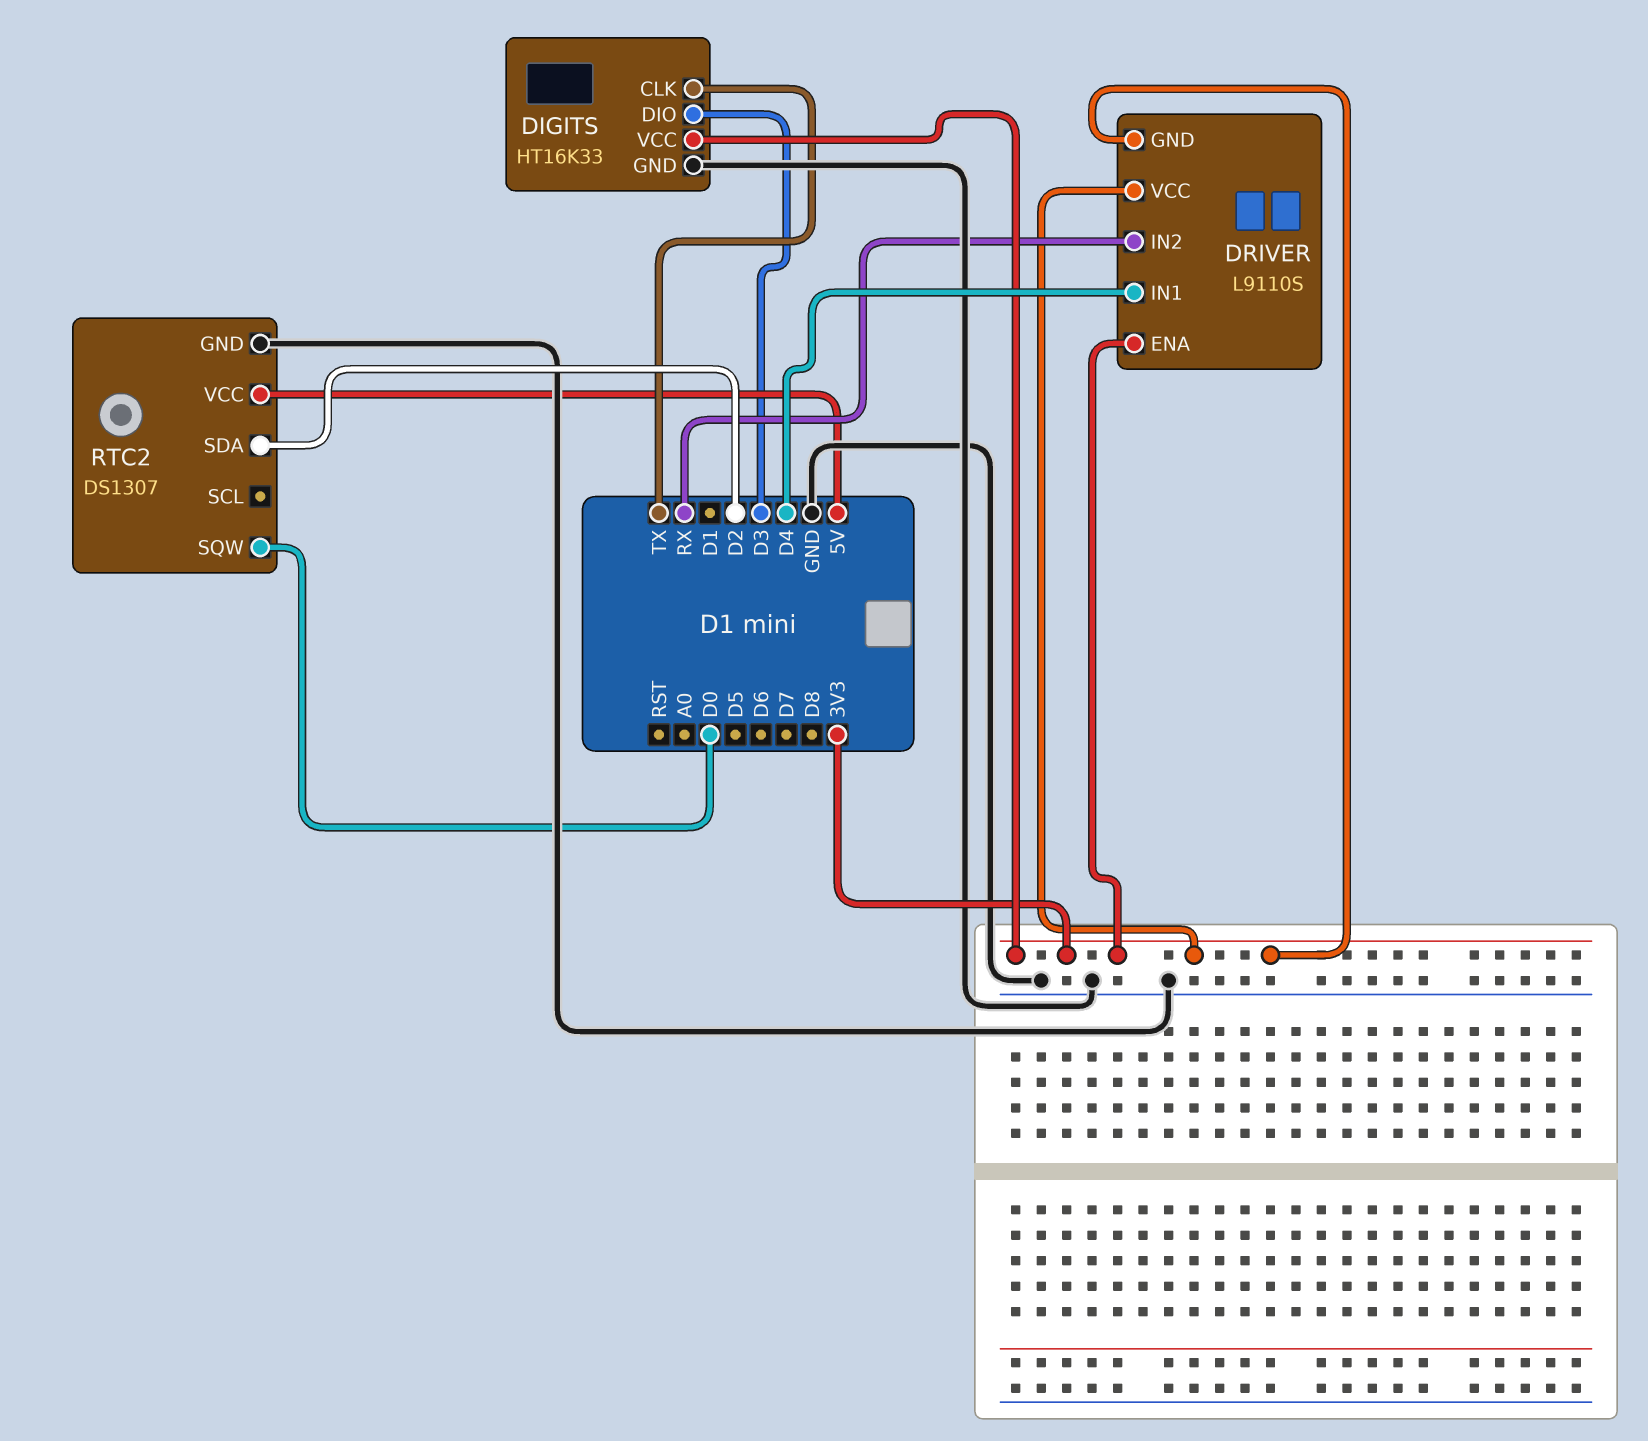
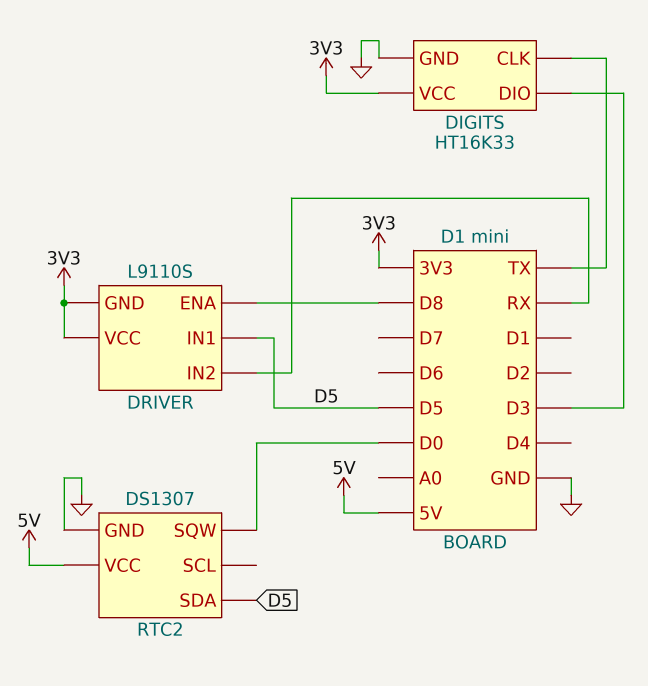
DRIVER pin ENA: 3V3 -> D8
DRIVER pin IN1: D4 -> D5
RTC2 pin SDA: D2 -> D5

